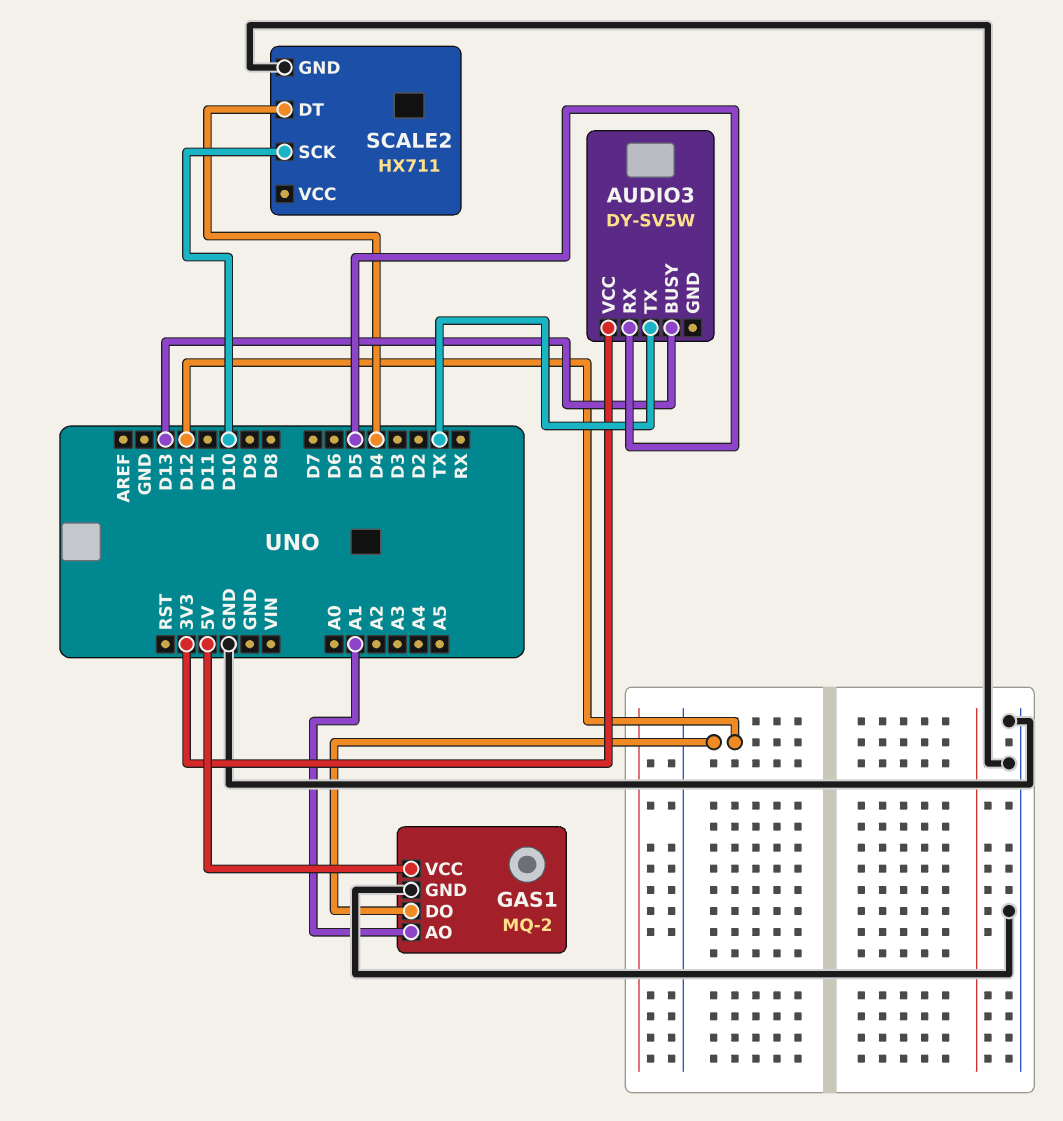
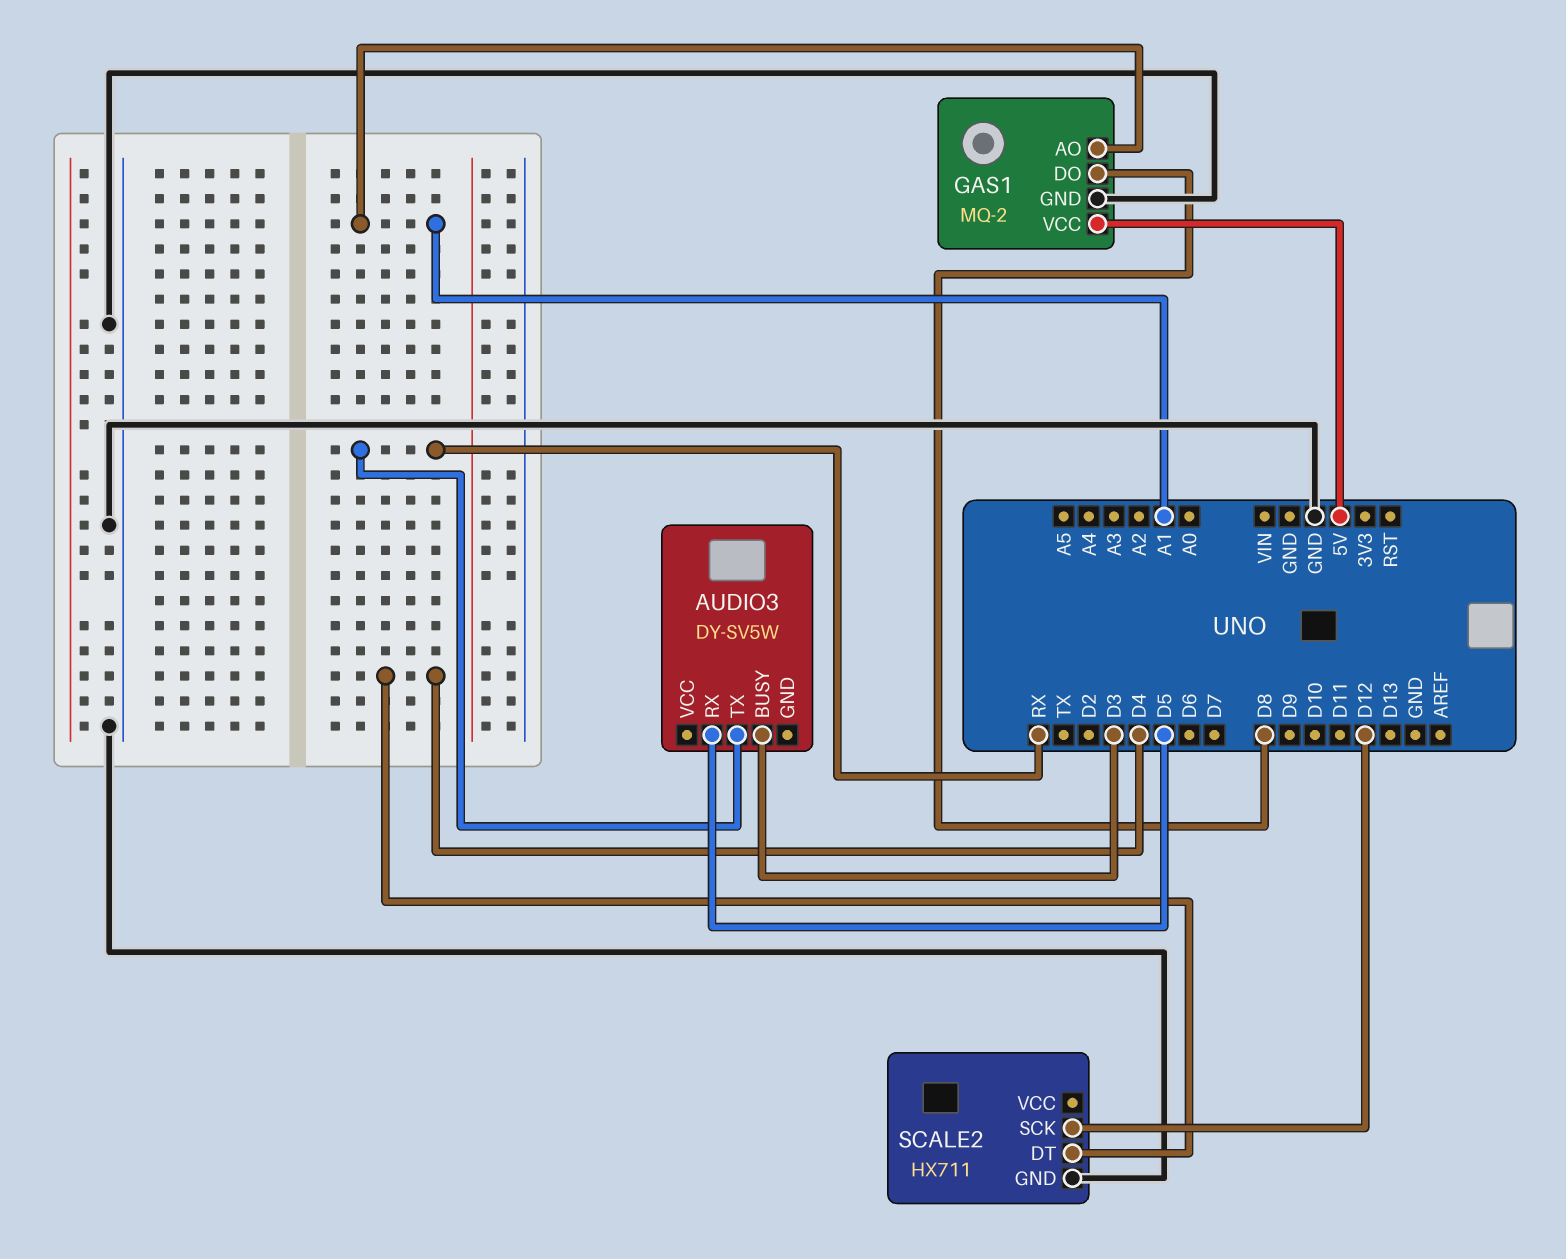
AUDIO3 pin BUSY: D13 -> D3
AUDIO3 pin TX: TX -> RX
AUDIO3 pin VCC: 3V3 -> none
GAS1 pin DO: D12 -> D8
SCALE2 pin SCK: D10 -> D12

